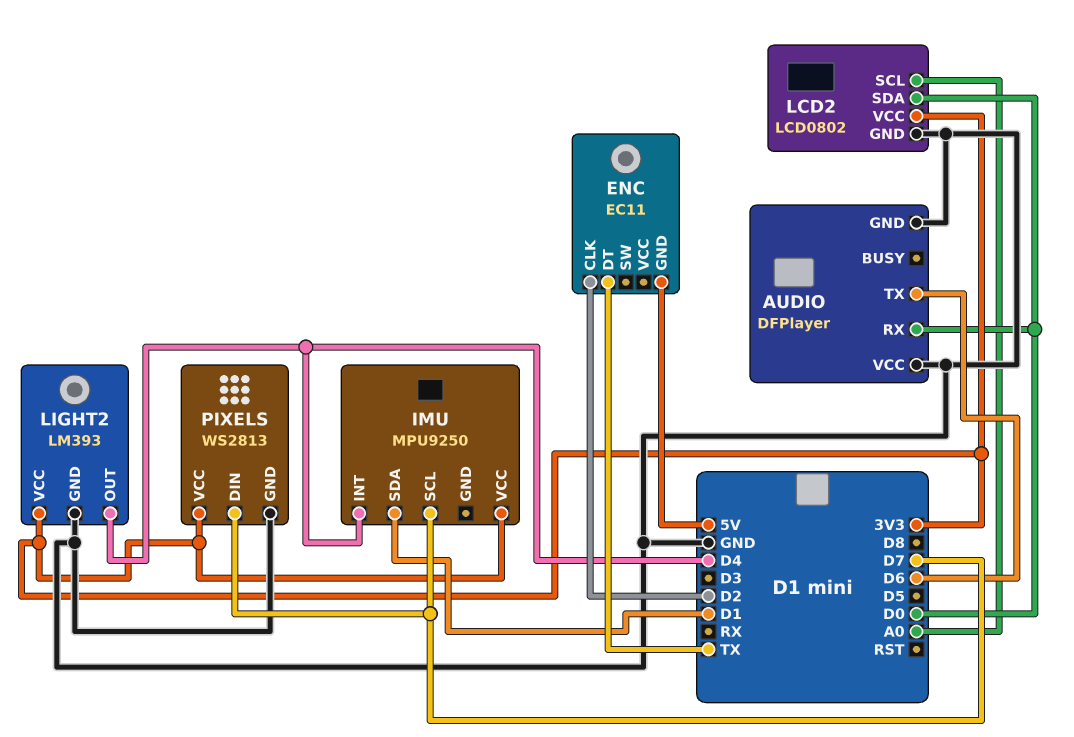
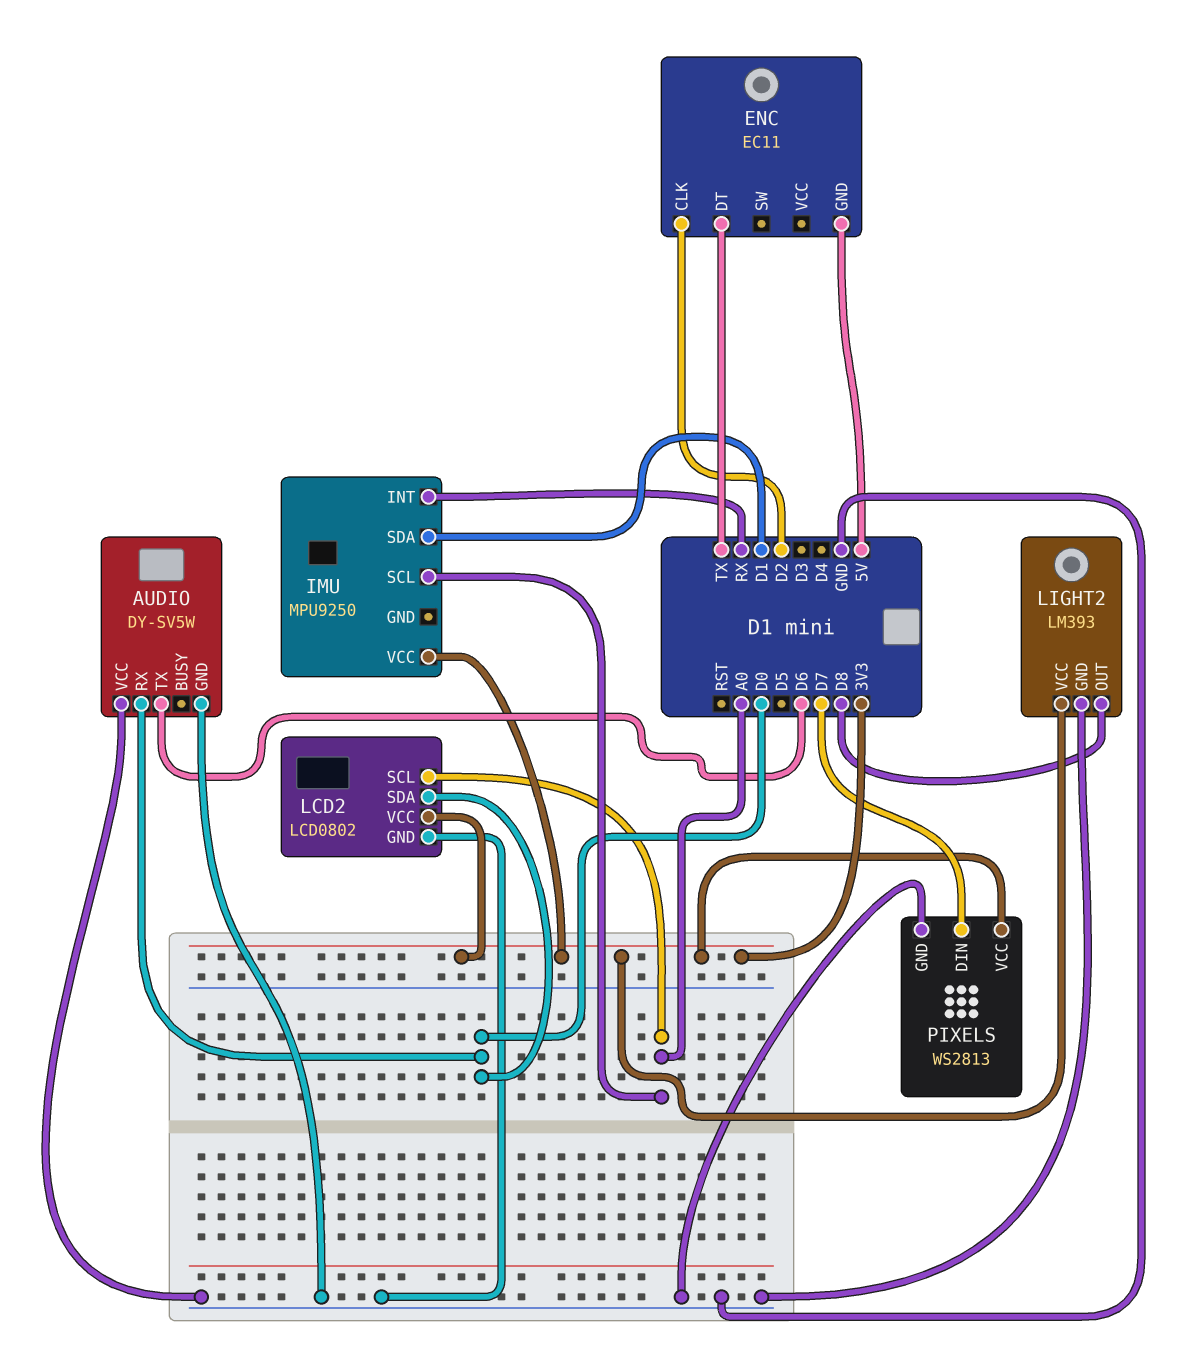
AUDIO: DFPlayer -> DY-SV5W
IMU pin INT: D4 -> RX
IMU pin SCL: D7 -> A0
LIGHT2 pin OUT: D4 -> D8

